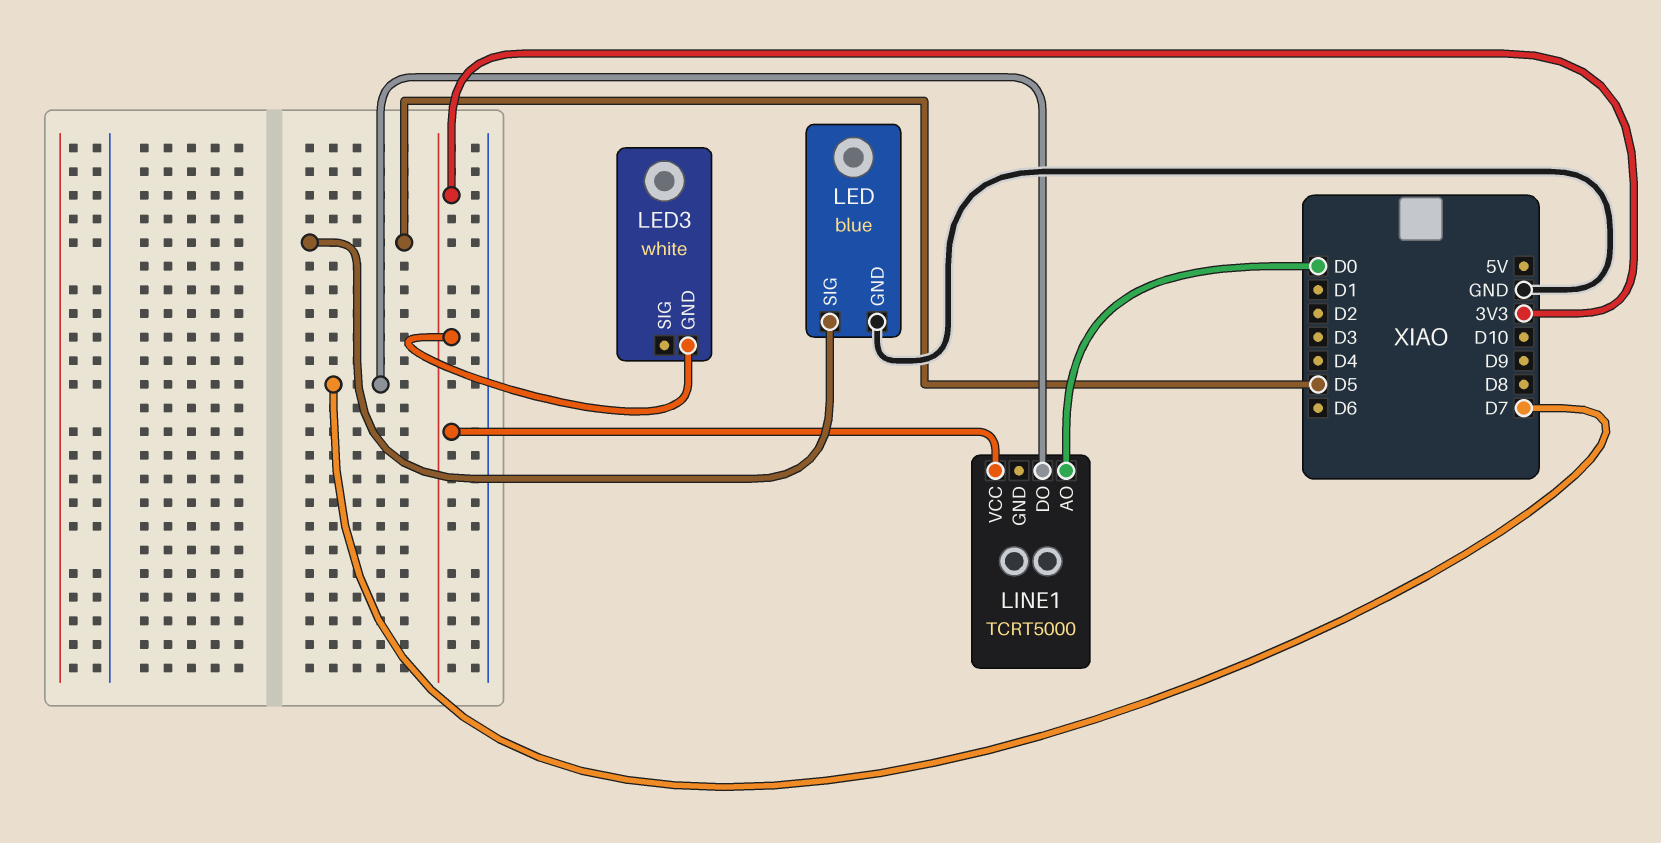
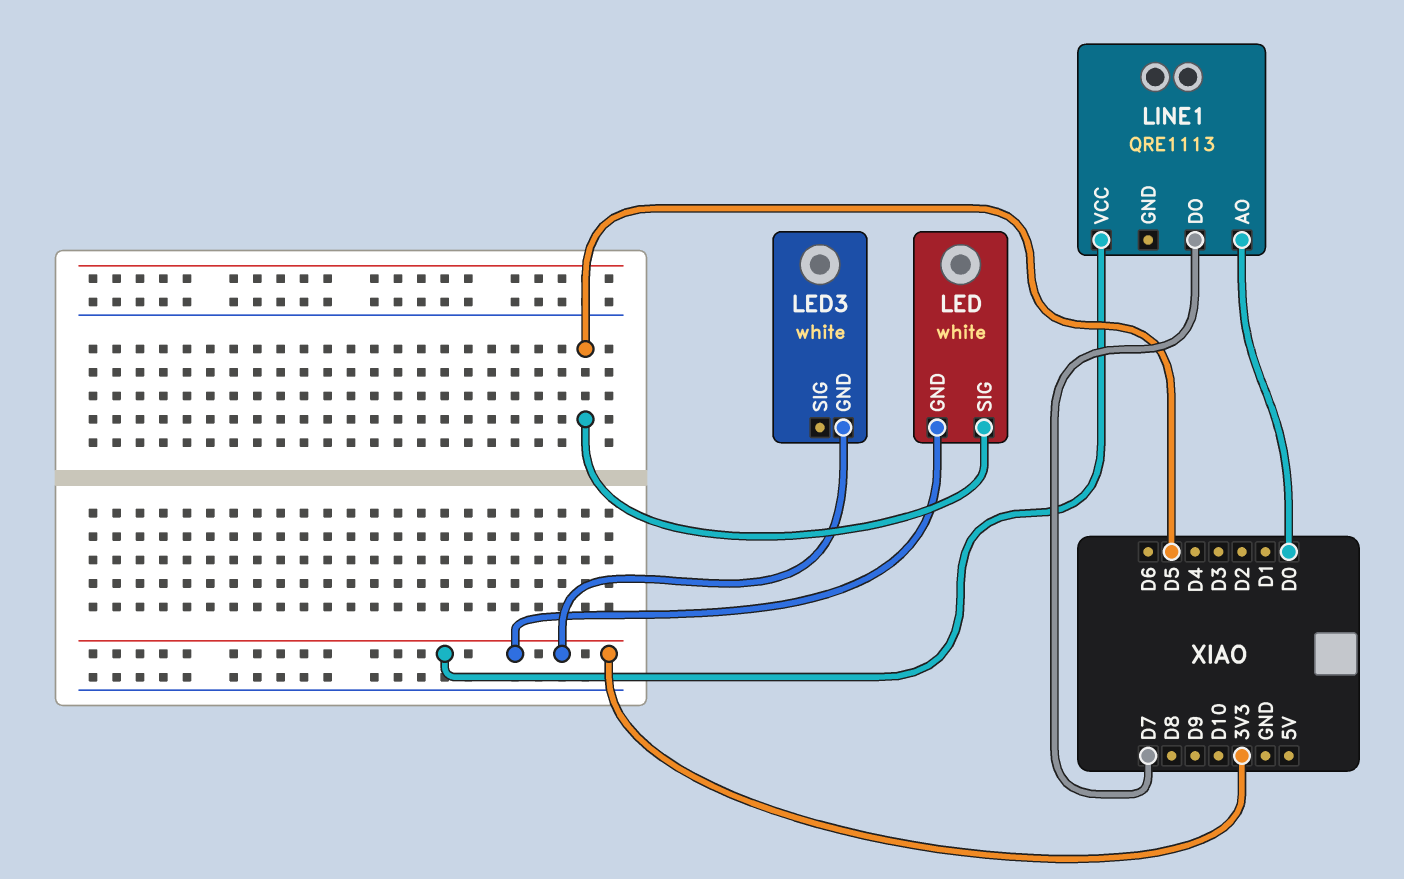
LED: blue -> white
LED pin GND: GND -> 3V3
LINE1: TCRT5000 -> QRE1113

